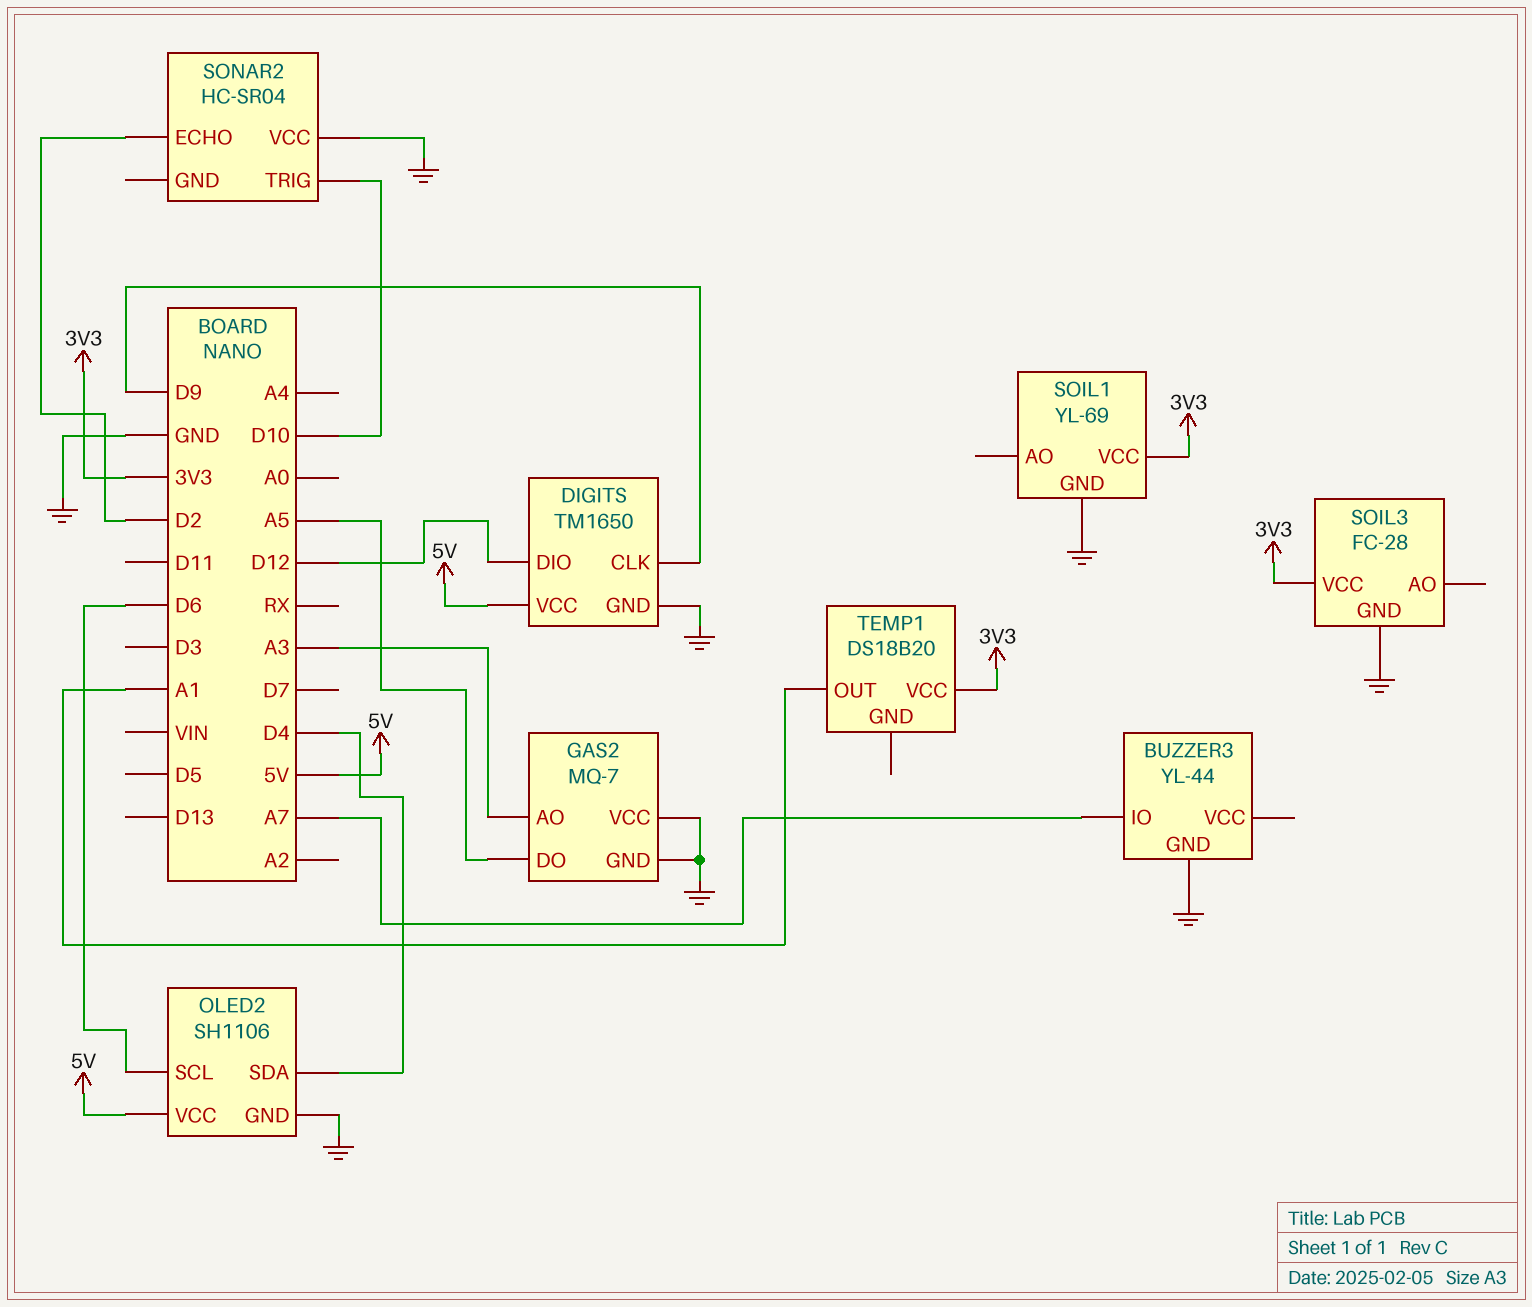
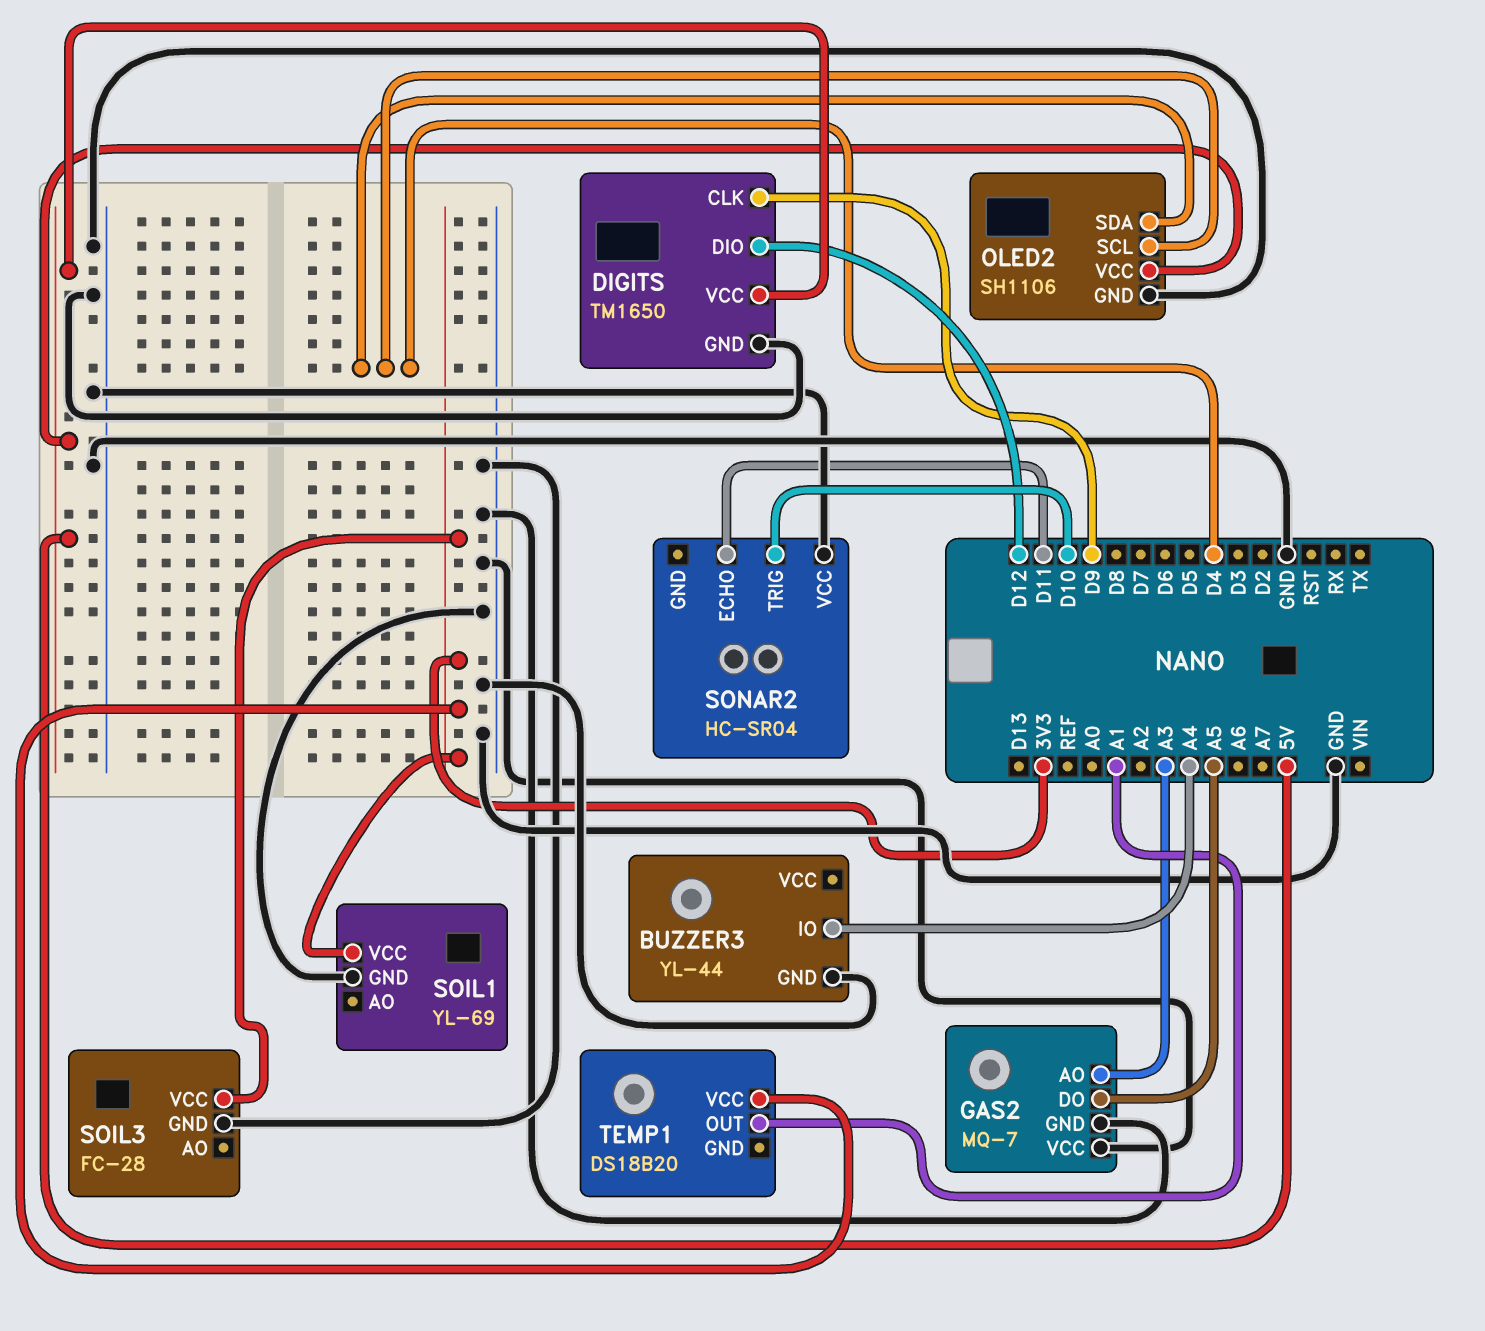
BUZZER3 pin IO: A7 -> A4
OLED2 pin SCL: D6 -> D4
SONAR2 pin ECHO: D2 -> D11

